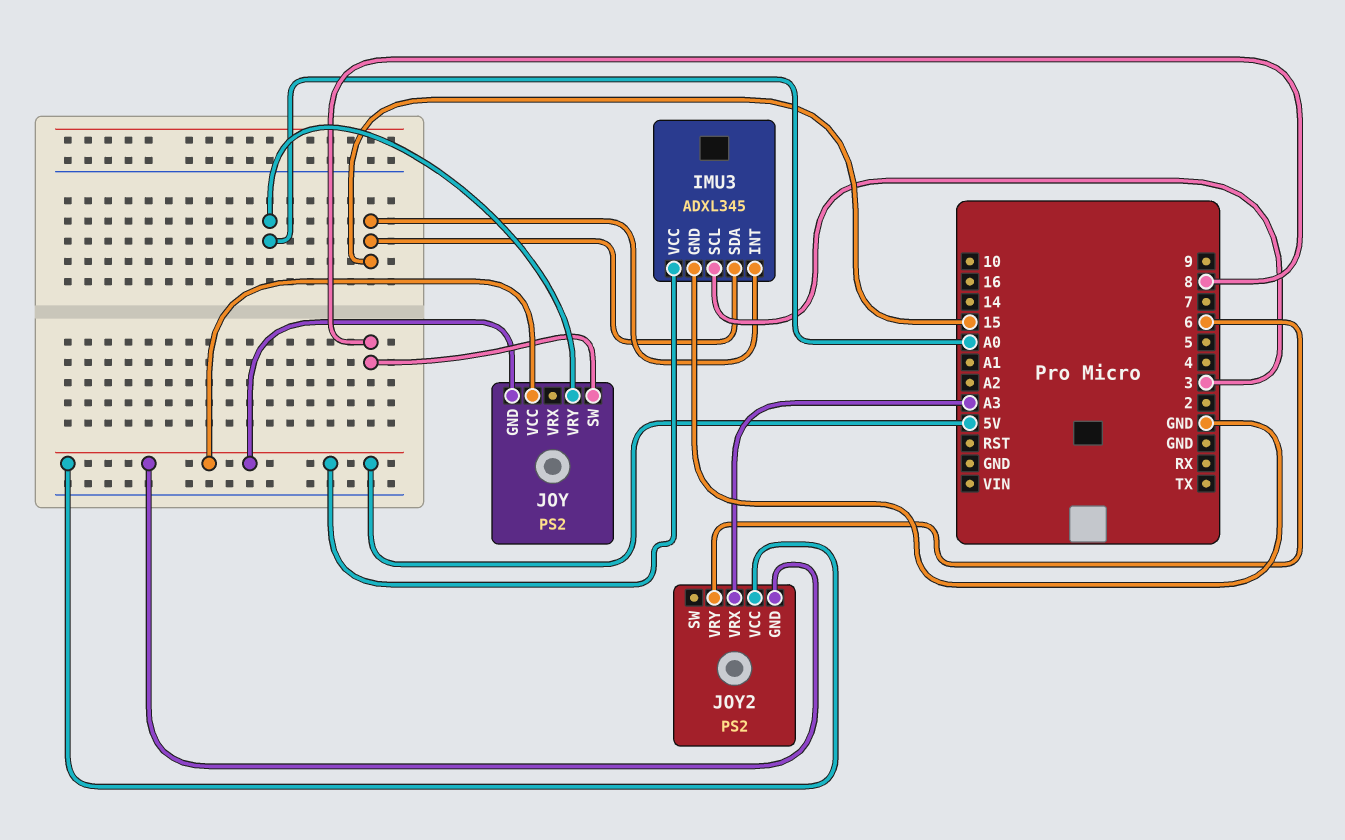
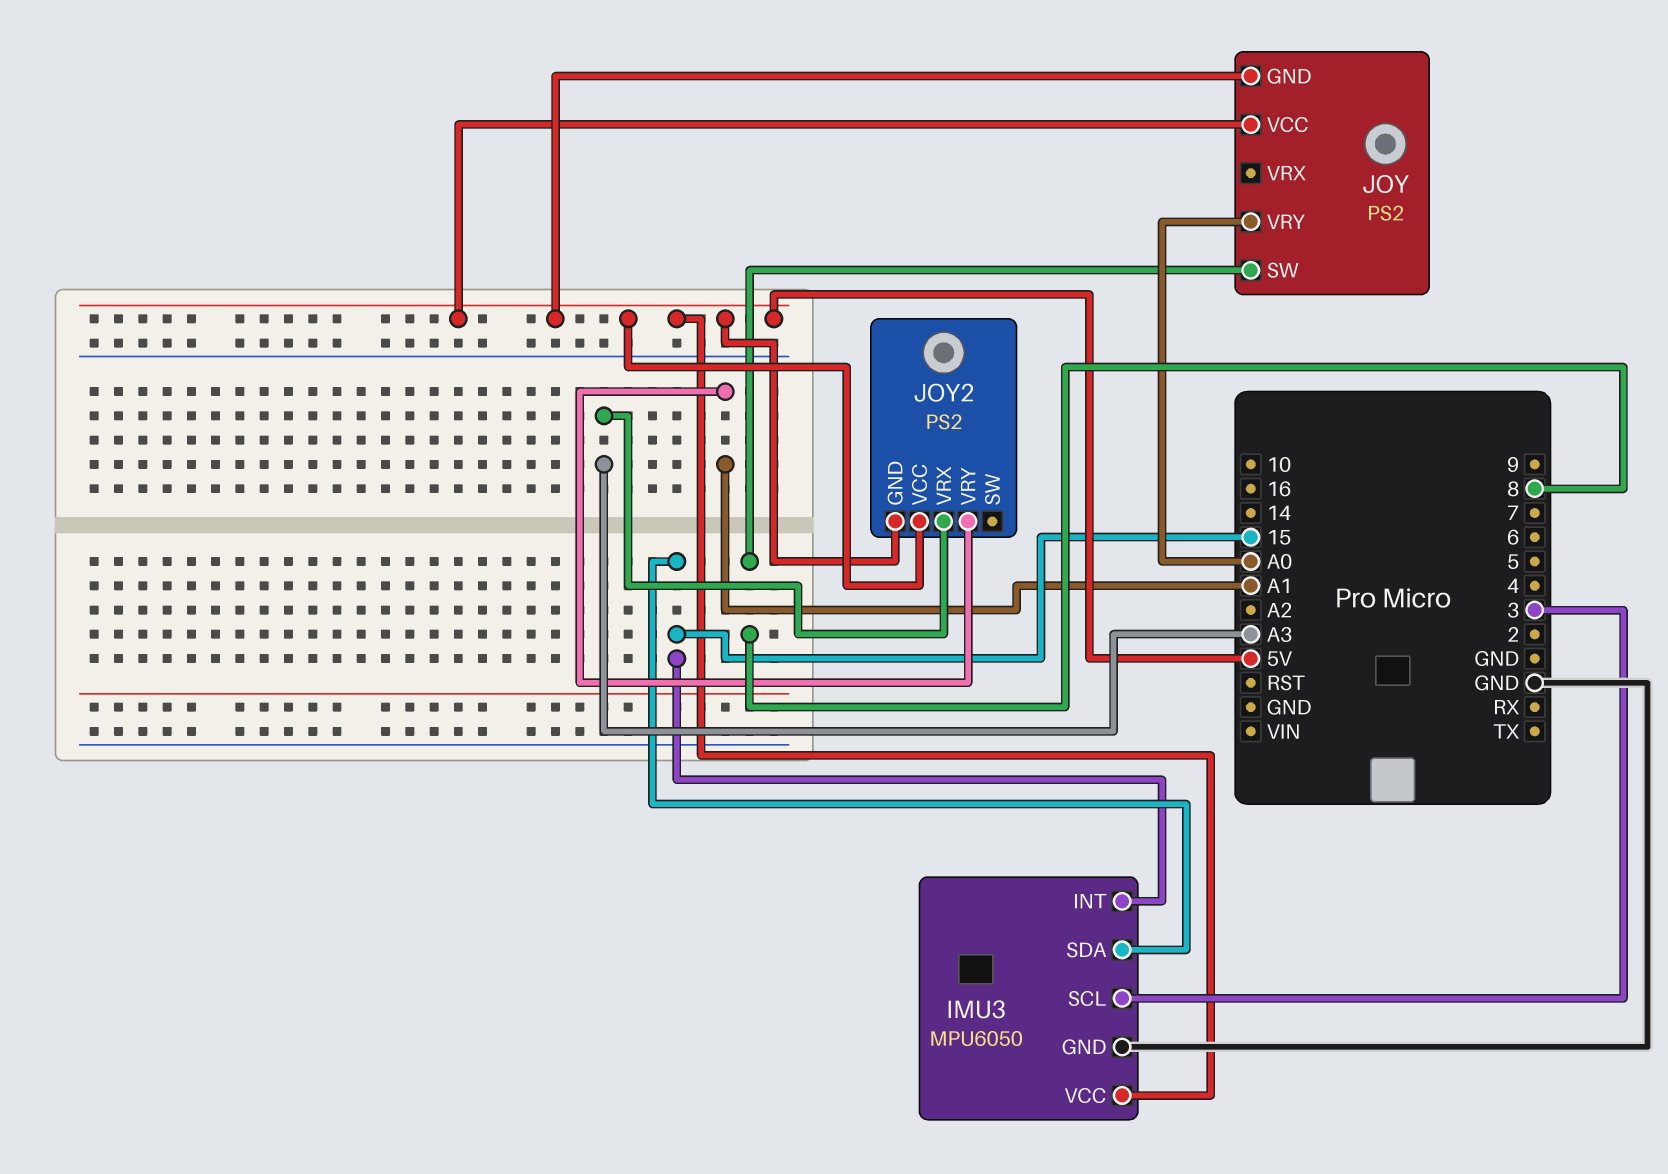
IMU3: ADXL345 -> MPU6050
JOY2 pin VRY: 6 -> A1

